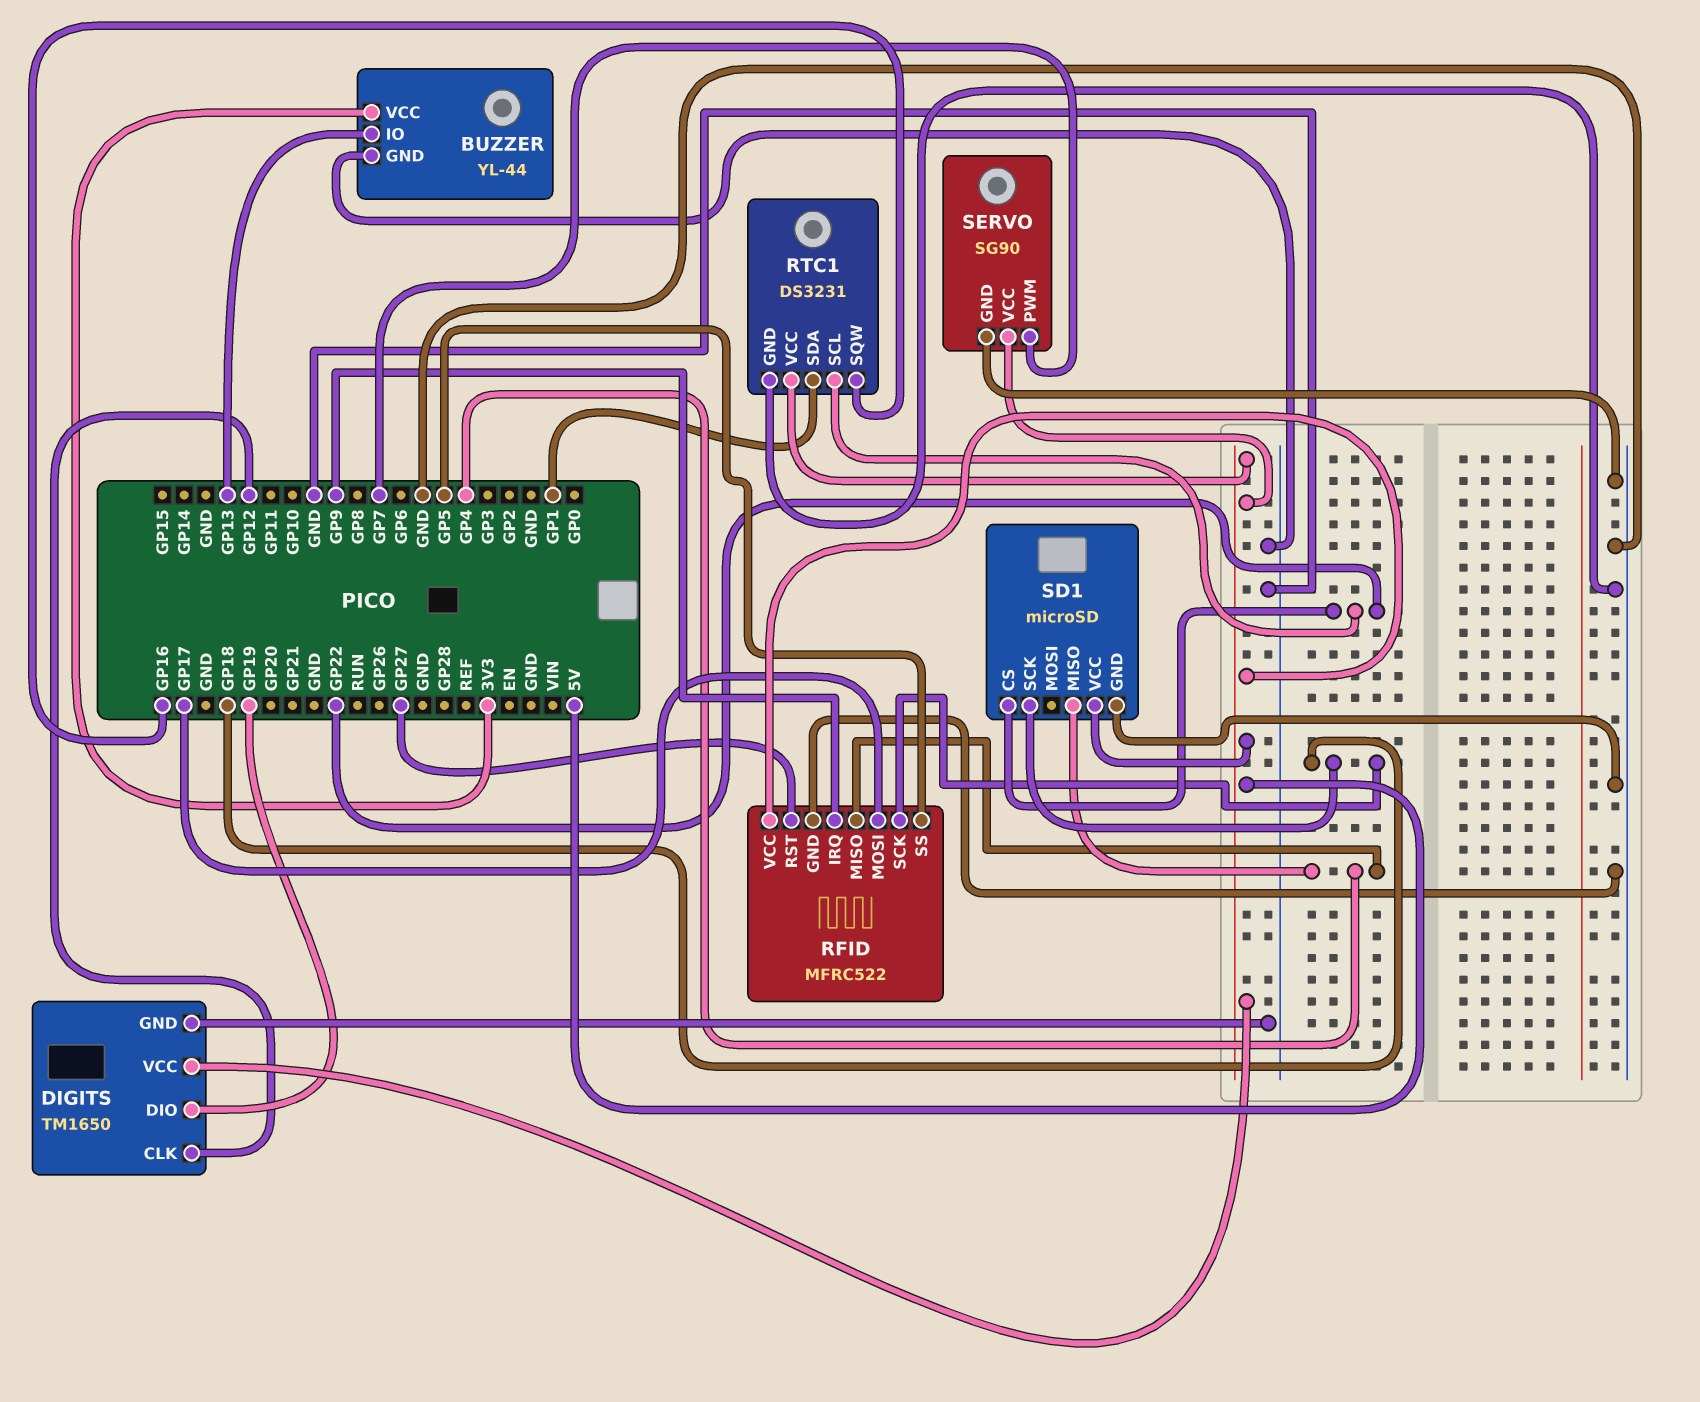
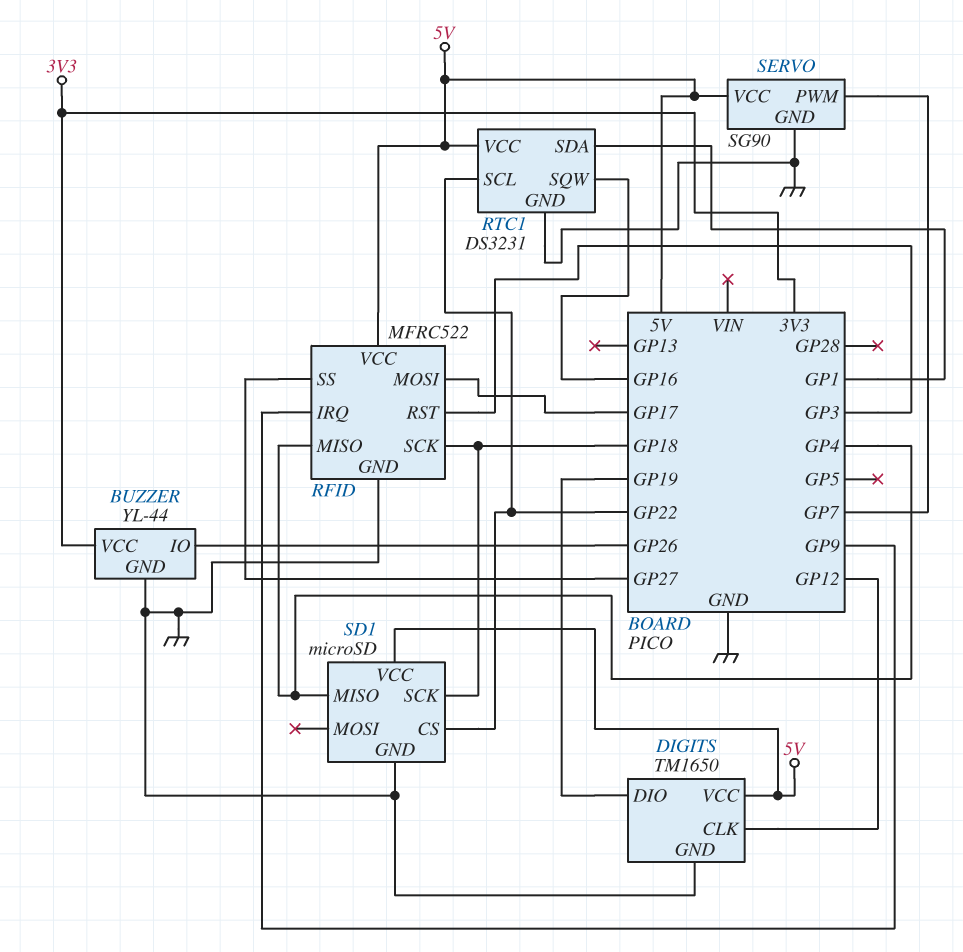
BUZZER pin IO: GP13 -> GP26
RFID pin RST: GP27 -> GP3
RFID pin SS: GP5 -> GP27

